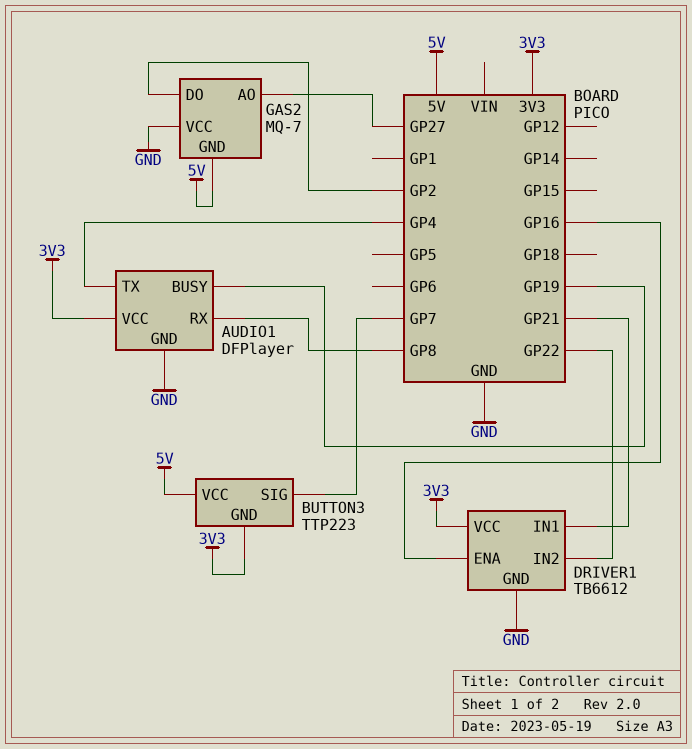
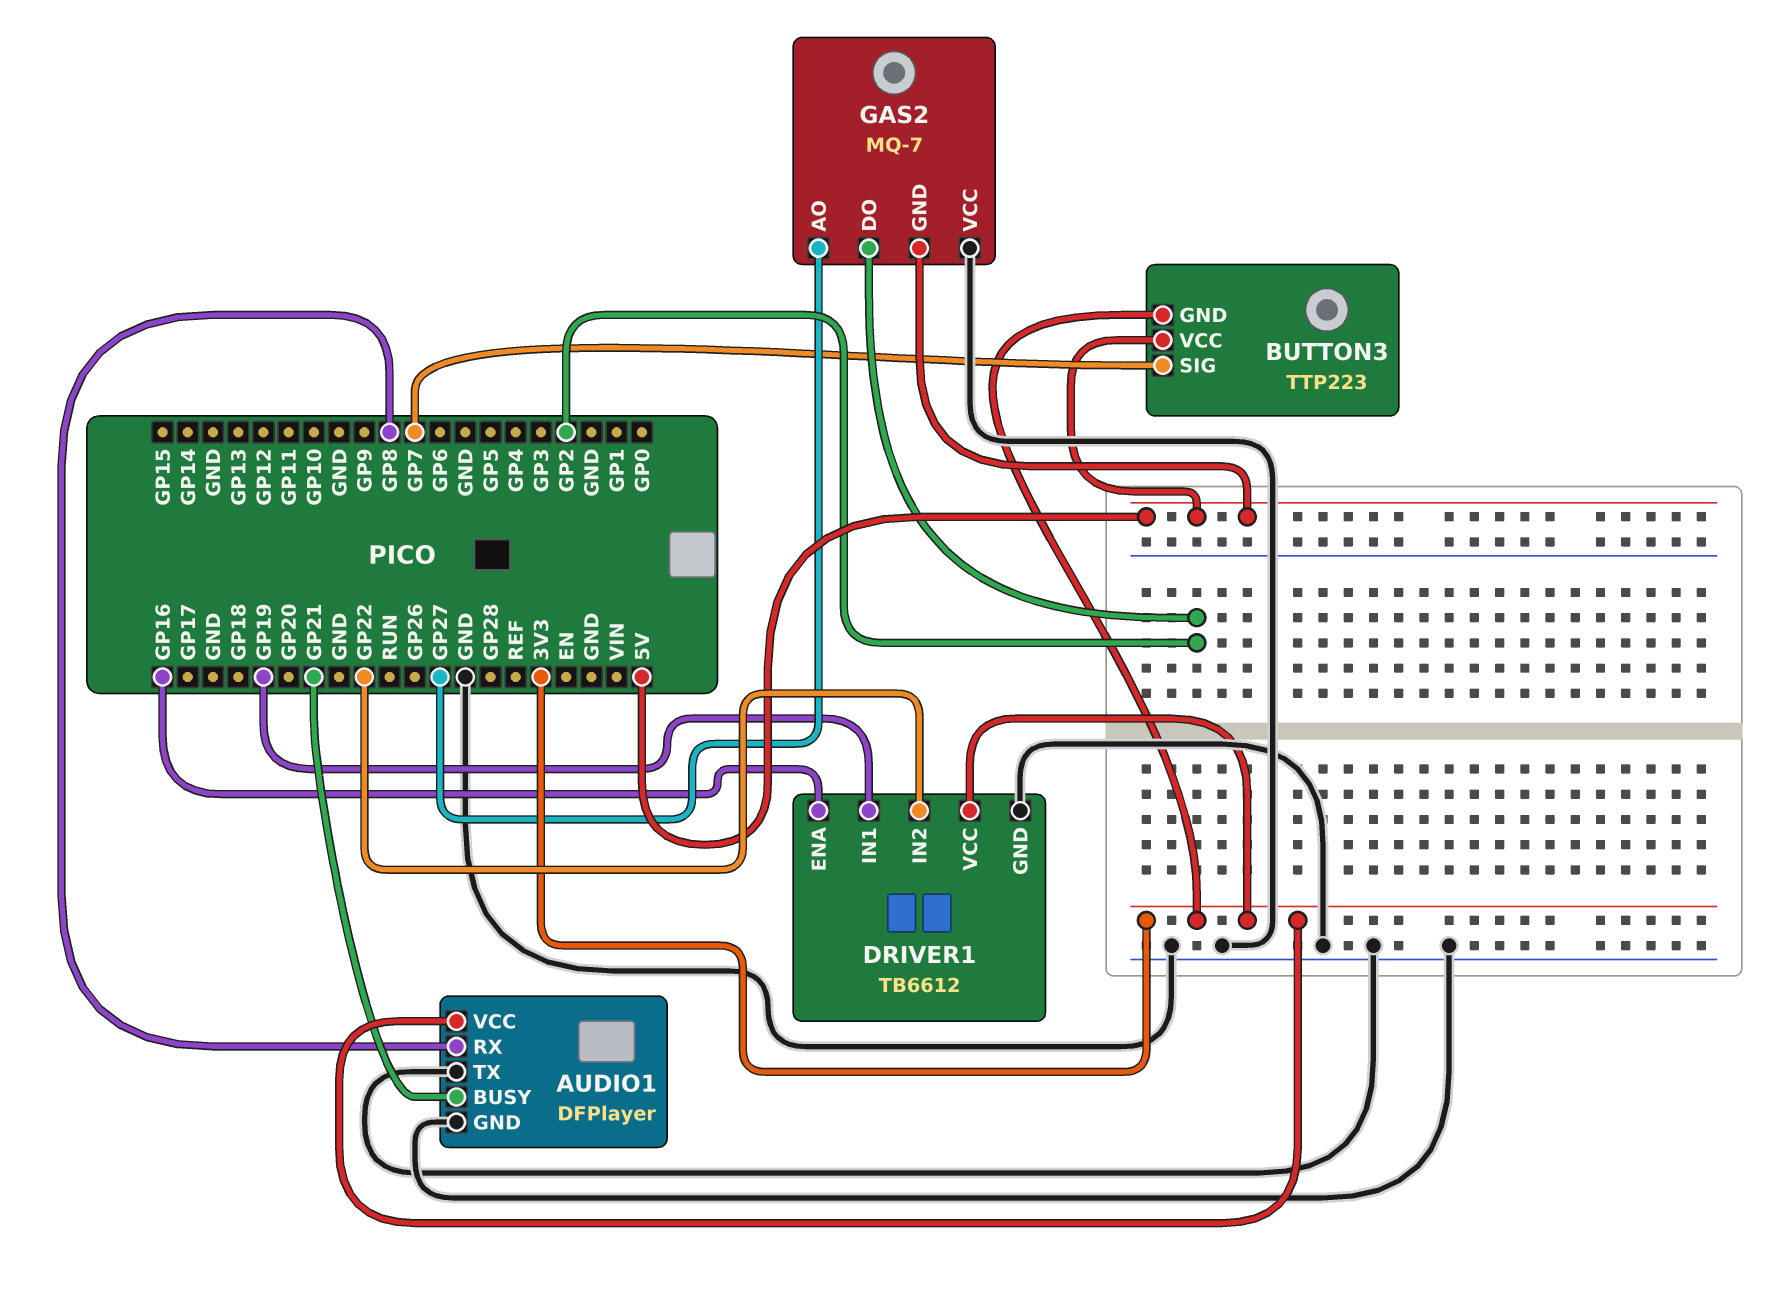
AUDIO1 pin BUSY: GP19 -> GP21
AUDIO1 pin TX: GP4 -> GND
DRIVER1 pin IN1: GP21 -> GP19

